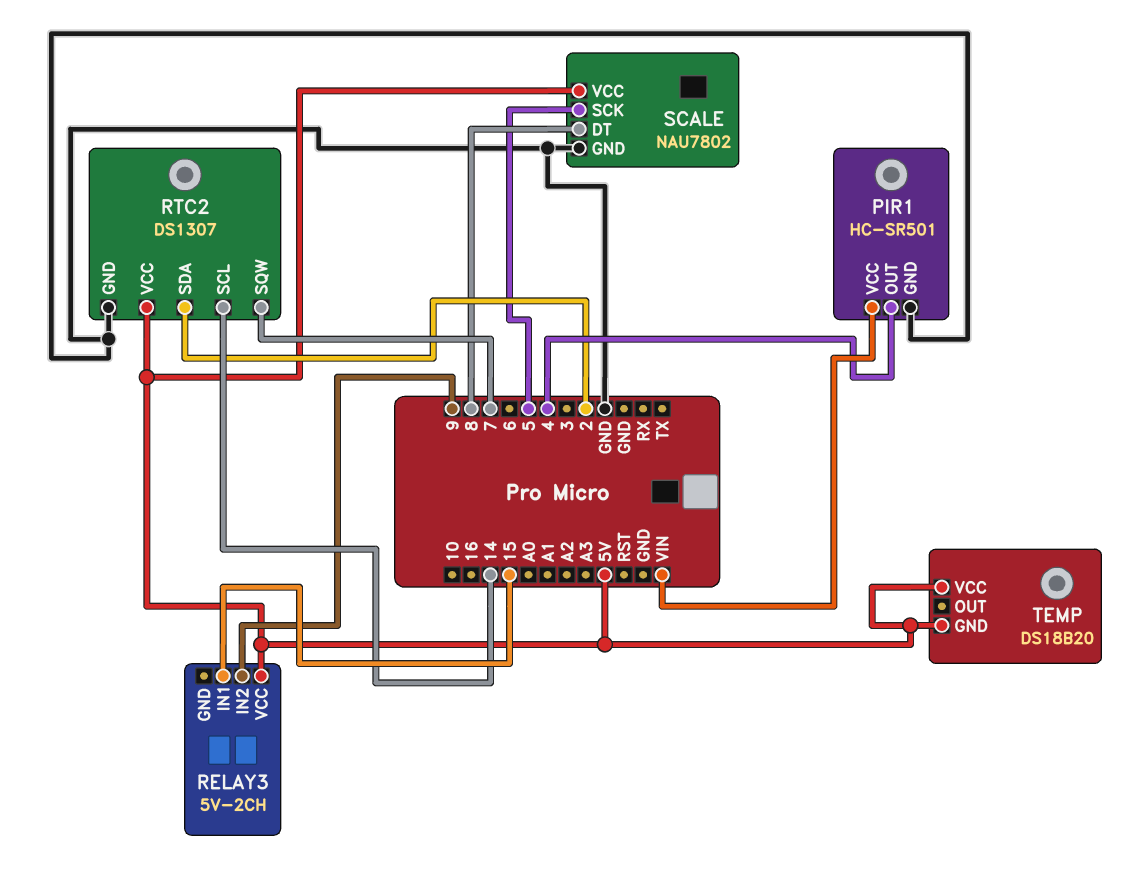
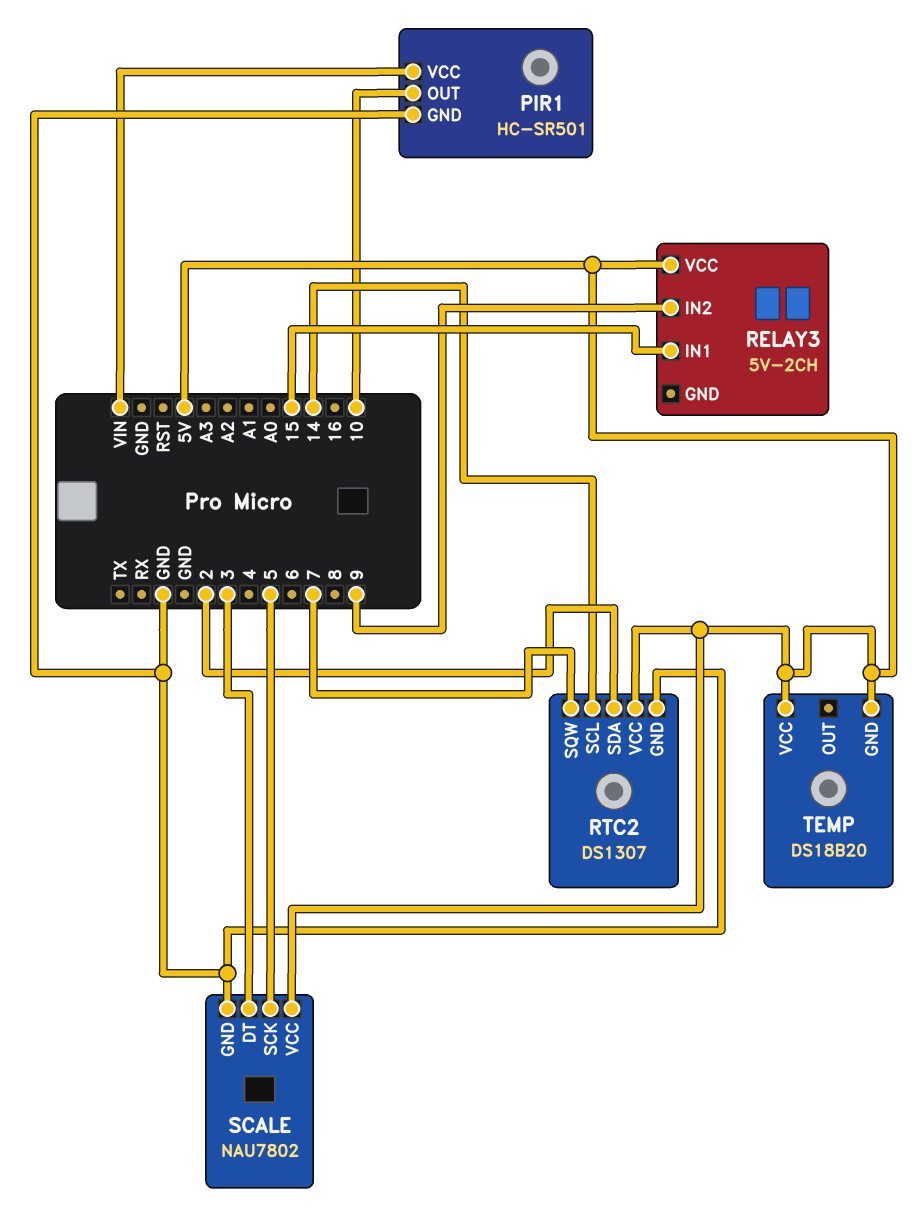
PIR1 pin OUT: 4 -> 10
SCALE pin DT: 8 -> 3

